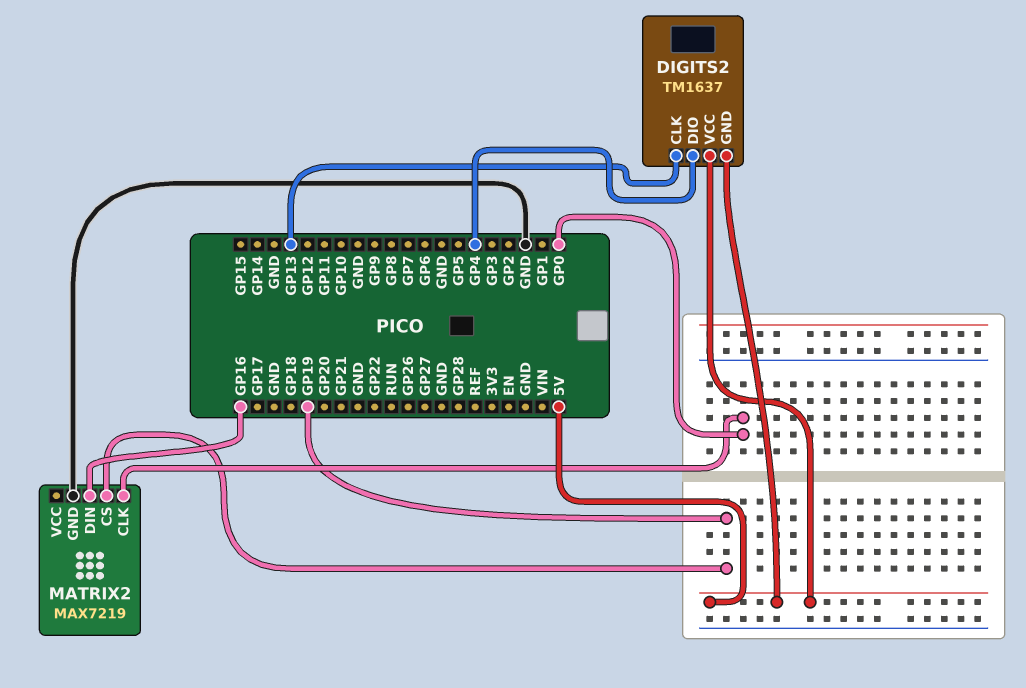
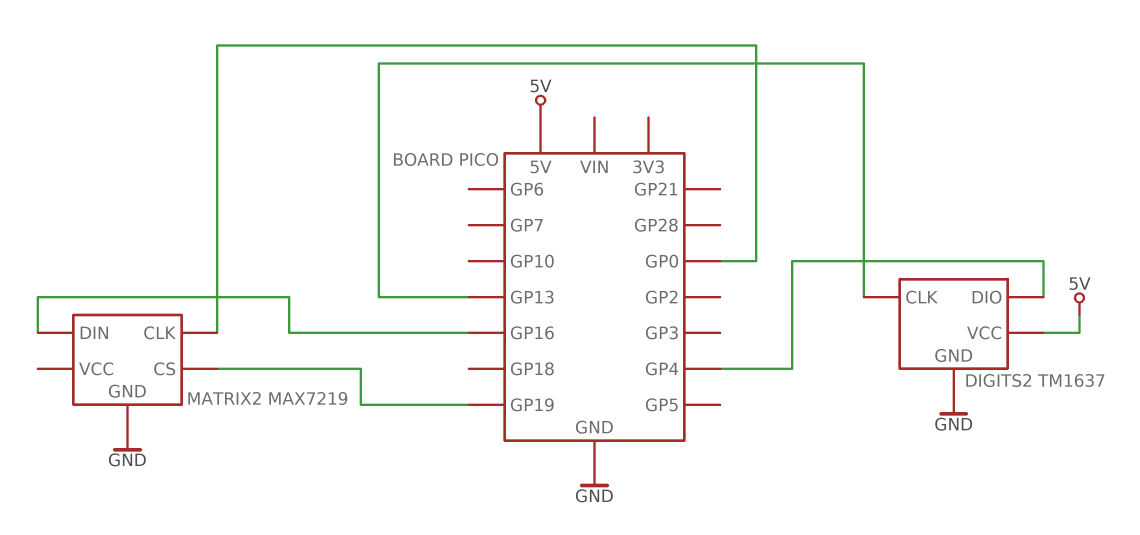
DIGITS2 pin GND: 5V -> GND

